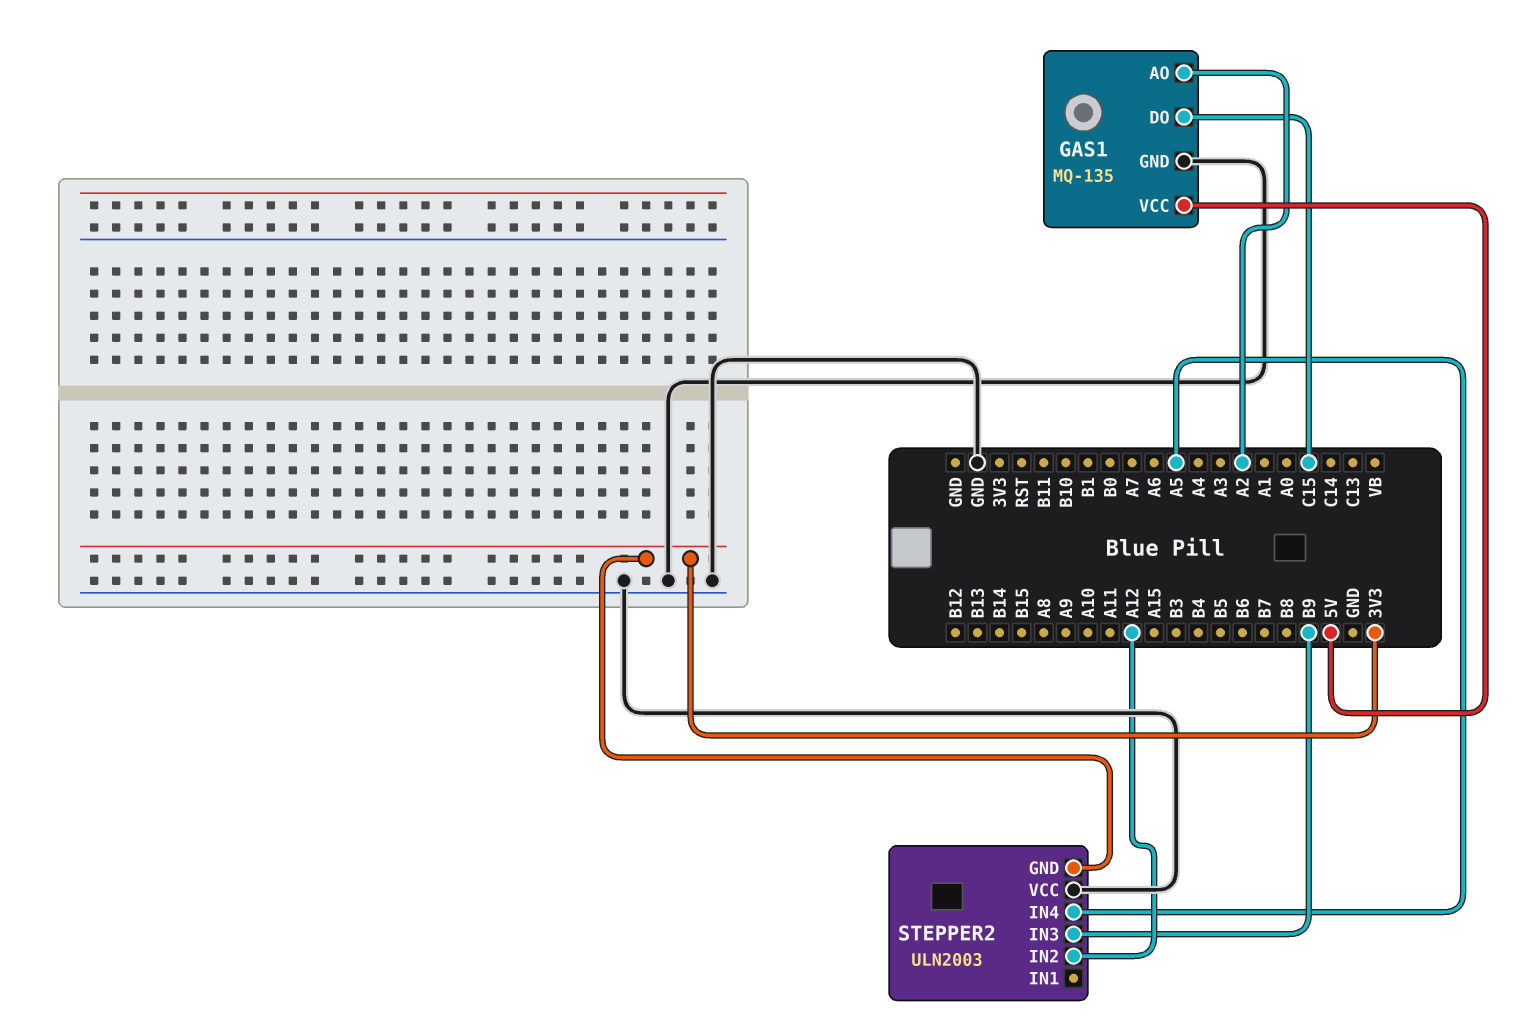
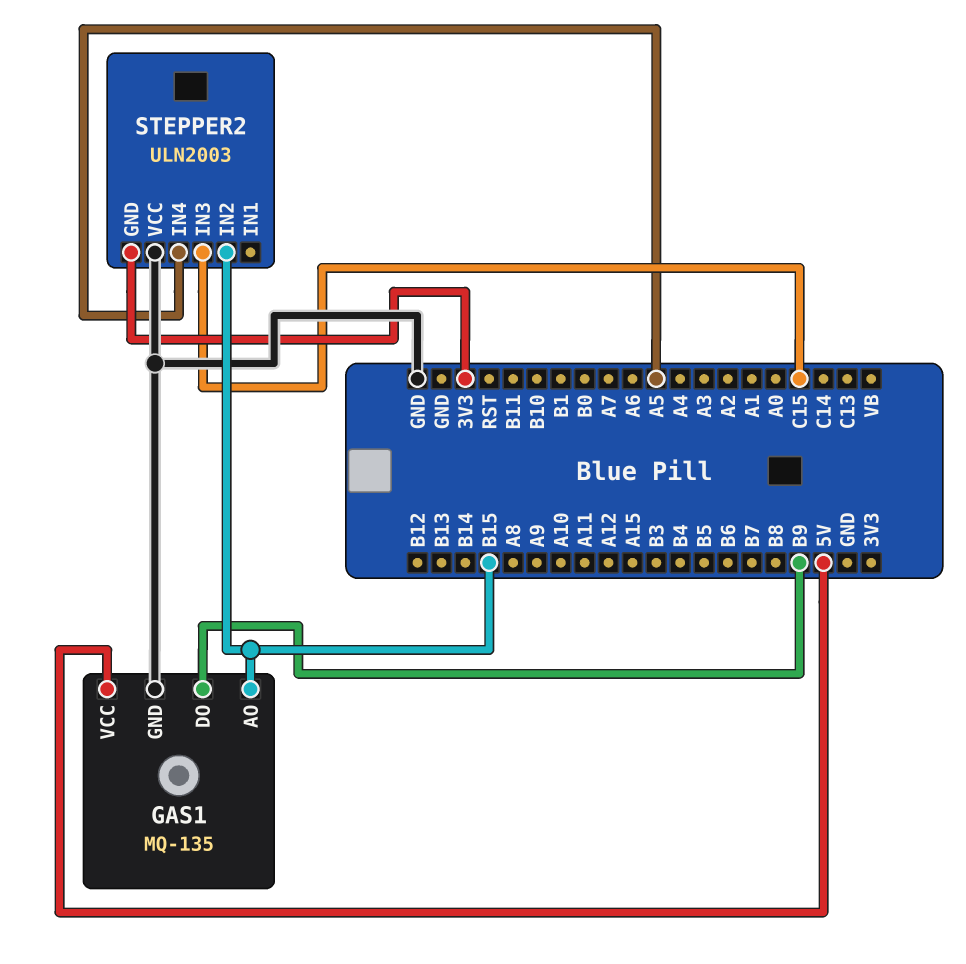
GAS1 pin AO: A2 -> B15
GAS1 pin DO: C15 -> B9
STEPPER2 pin IN2: A12 -> B15
STEPPER2 pin IN3: B9 -> C15

